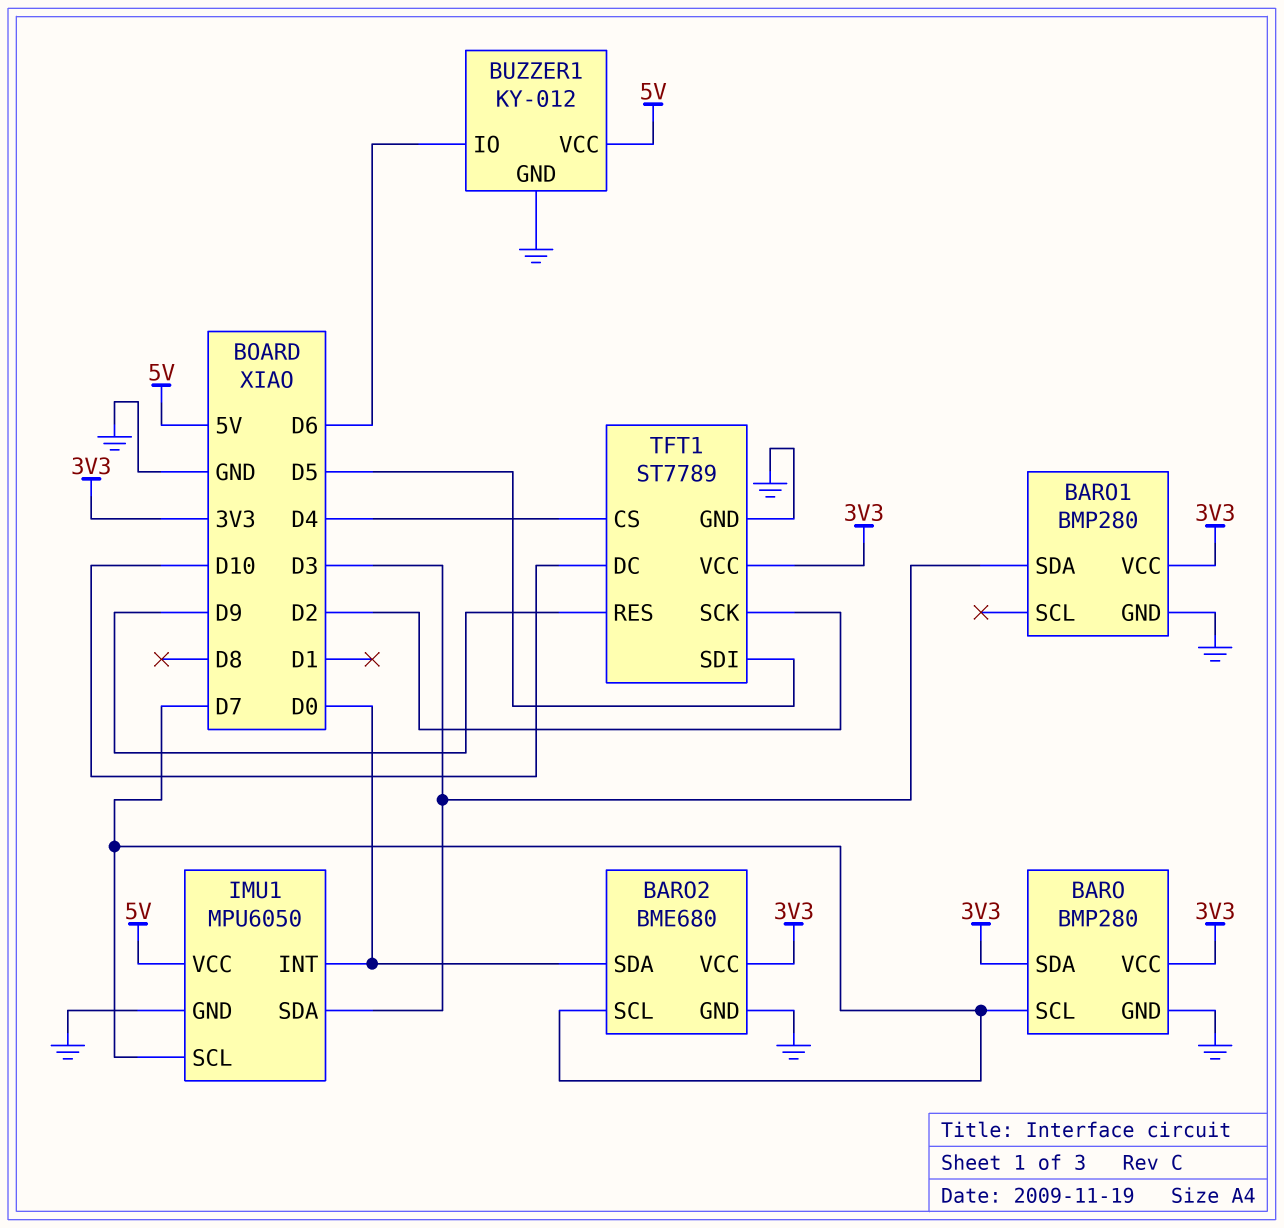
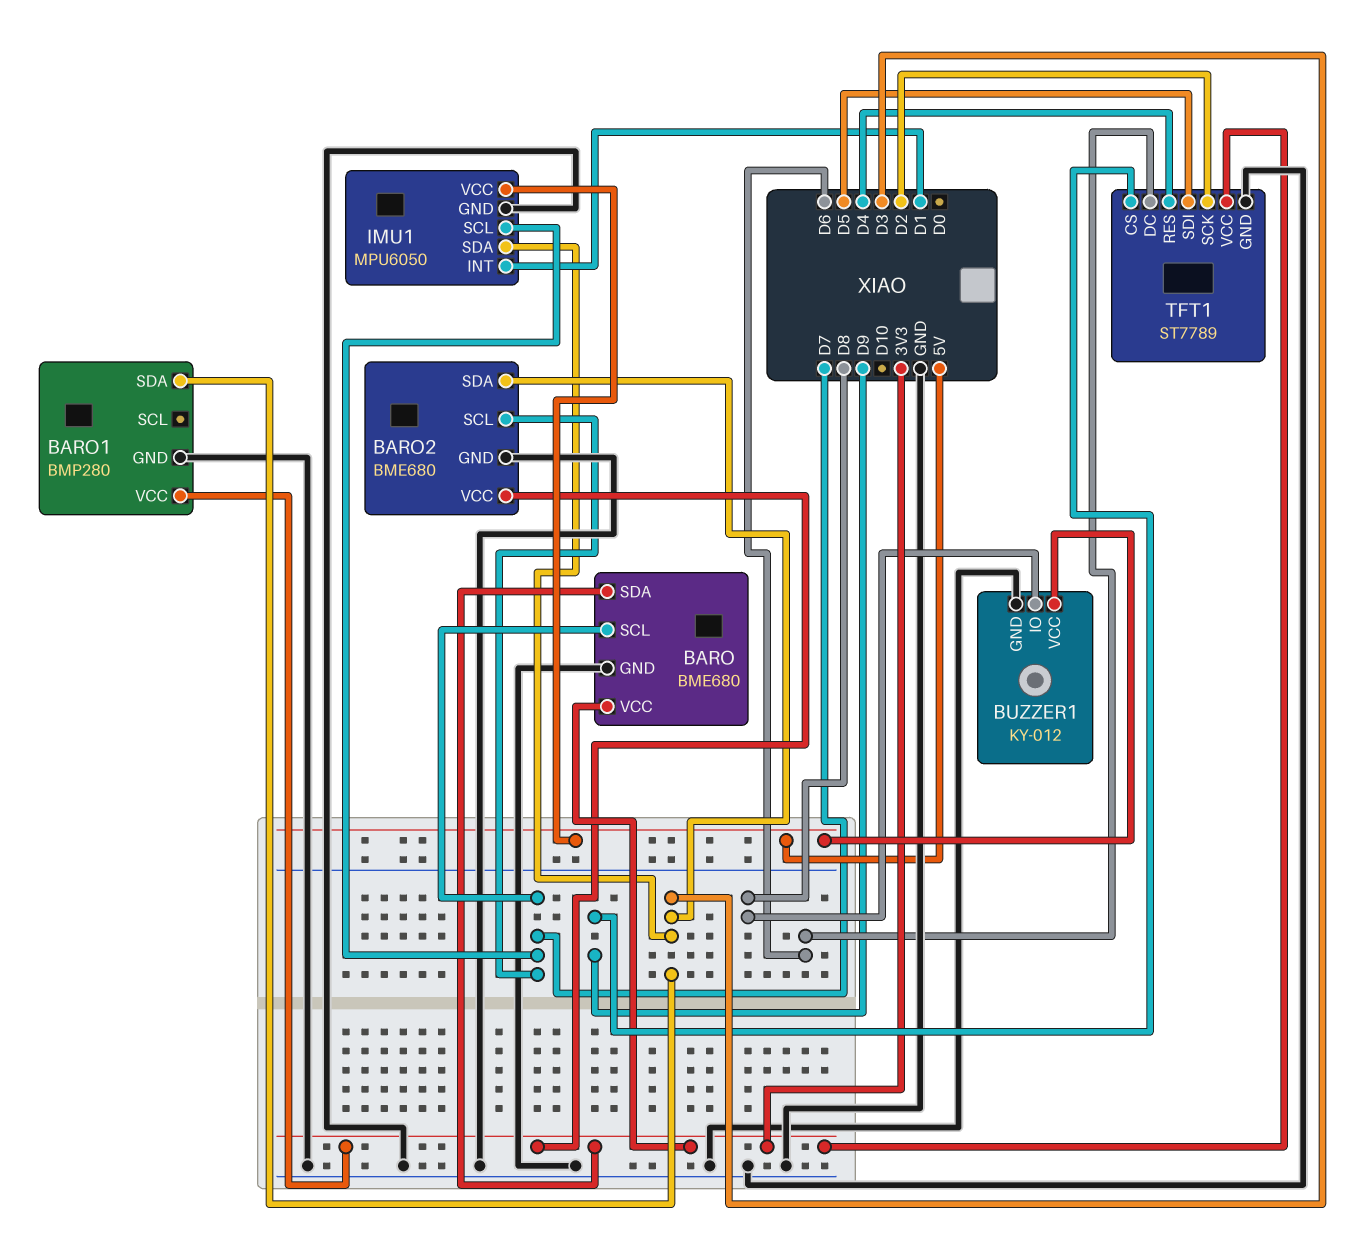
BARO: BMP280 -> BME680
BARO2 pin SDA: D0 -> D3
BUZZER1 pin IO: D6 -> D8
IMU1 pin INT: D0 -> D1
TFT1 pin CS: D4 -> D9
TFT1 pin DC: D10 -> D6
TFT1 pin RES: D9 -> D4

